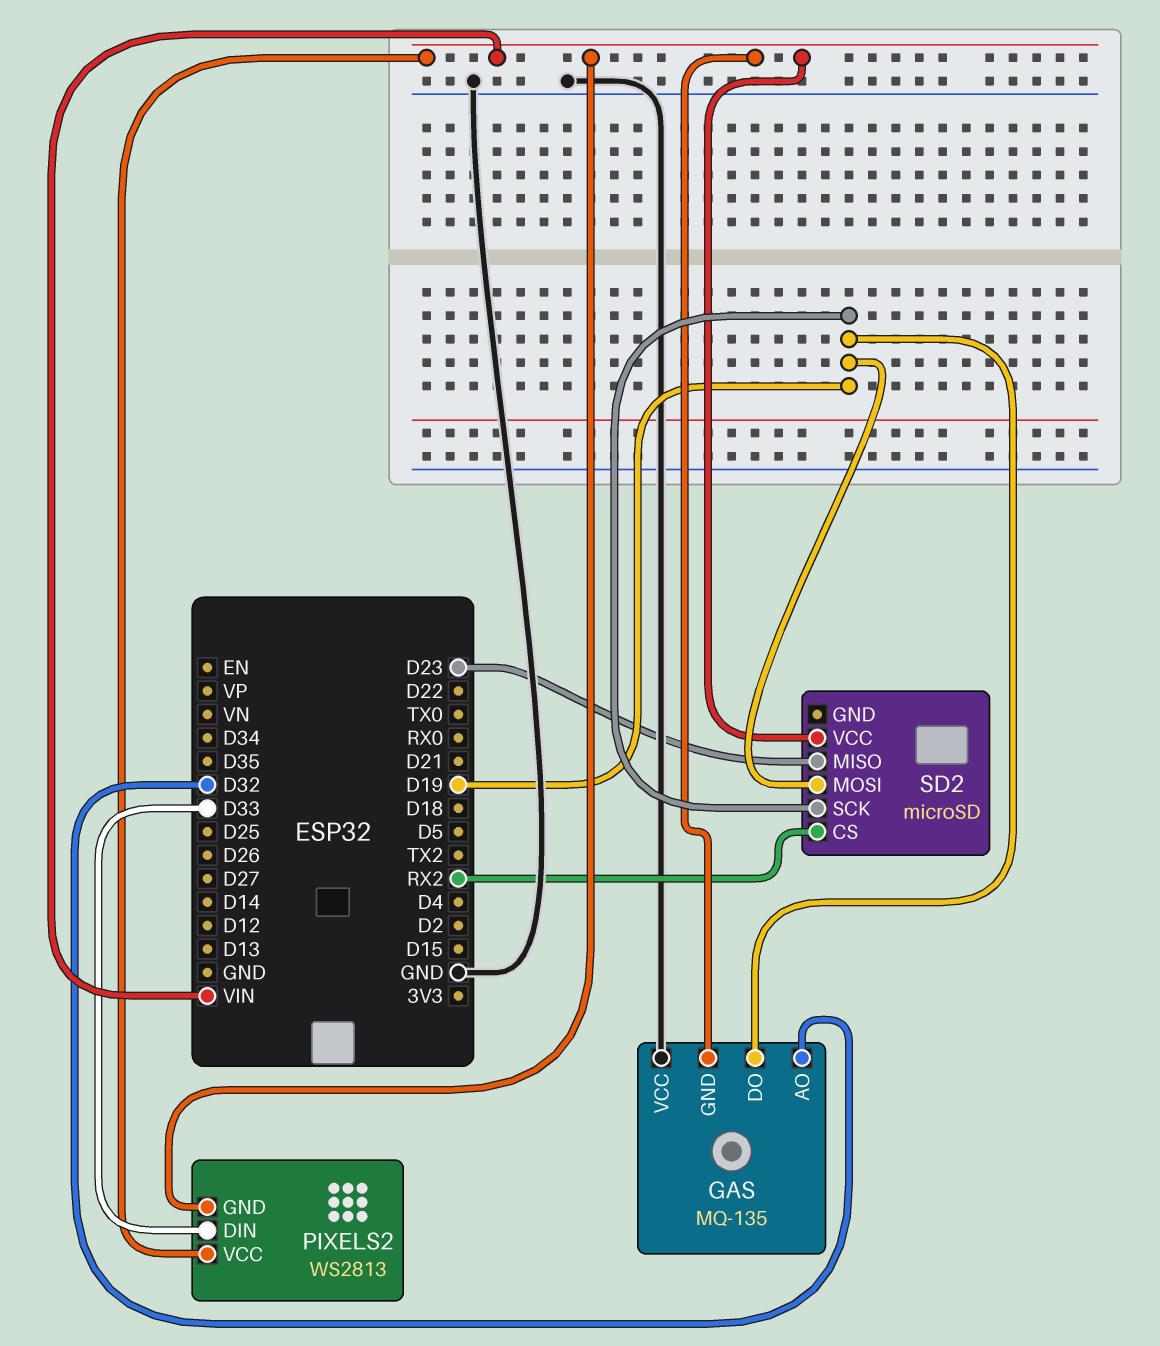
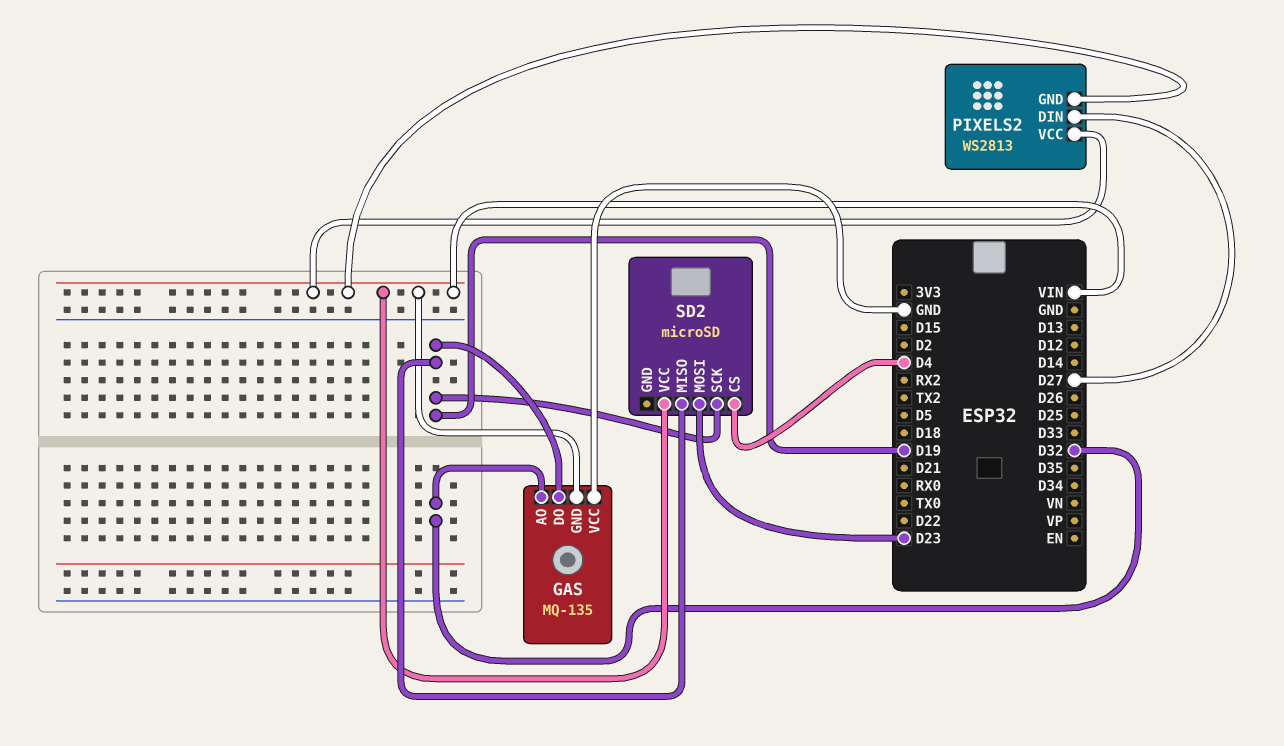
PIXELS2 pin DIN: D33 -> D27
SD2 pin CS: RX2 -> D4
SD2 pin MISO: D23 -> D19
SD2 pin MOSI: D19 -> D23

